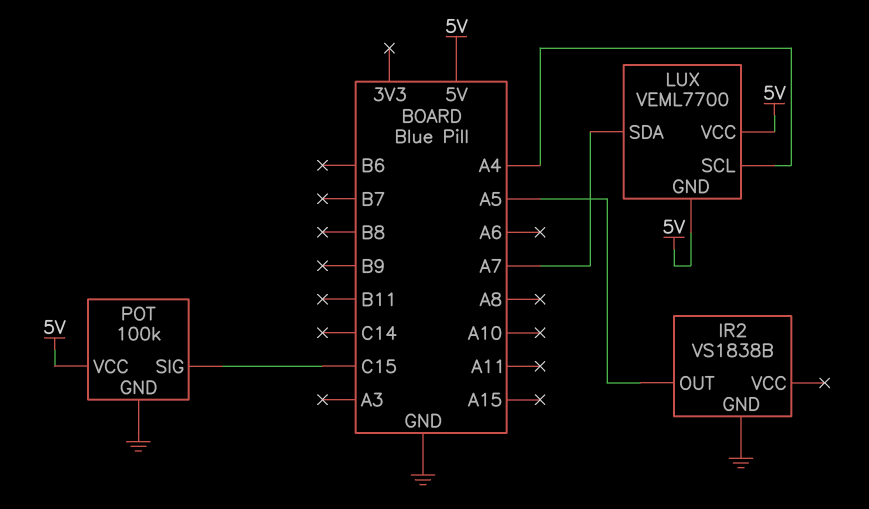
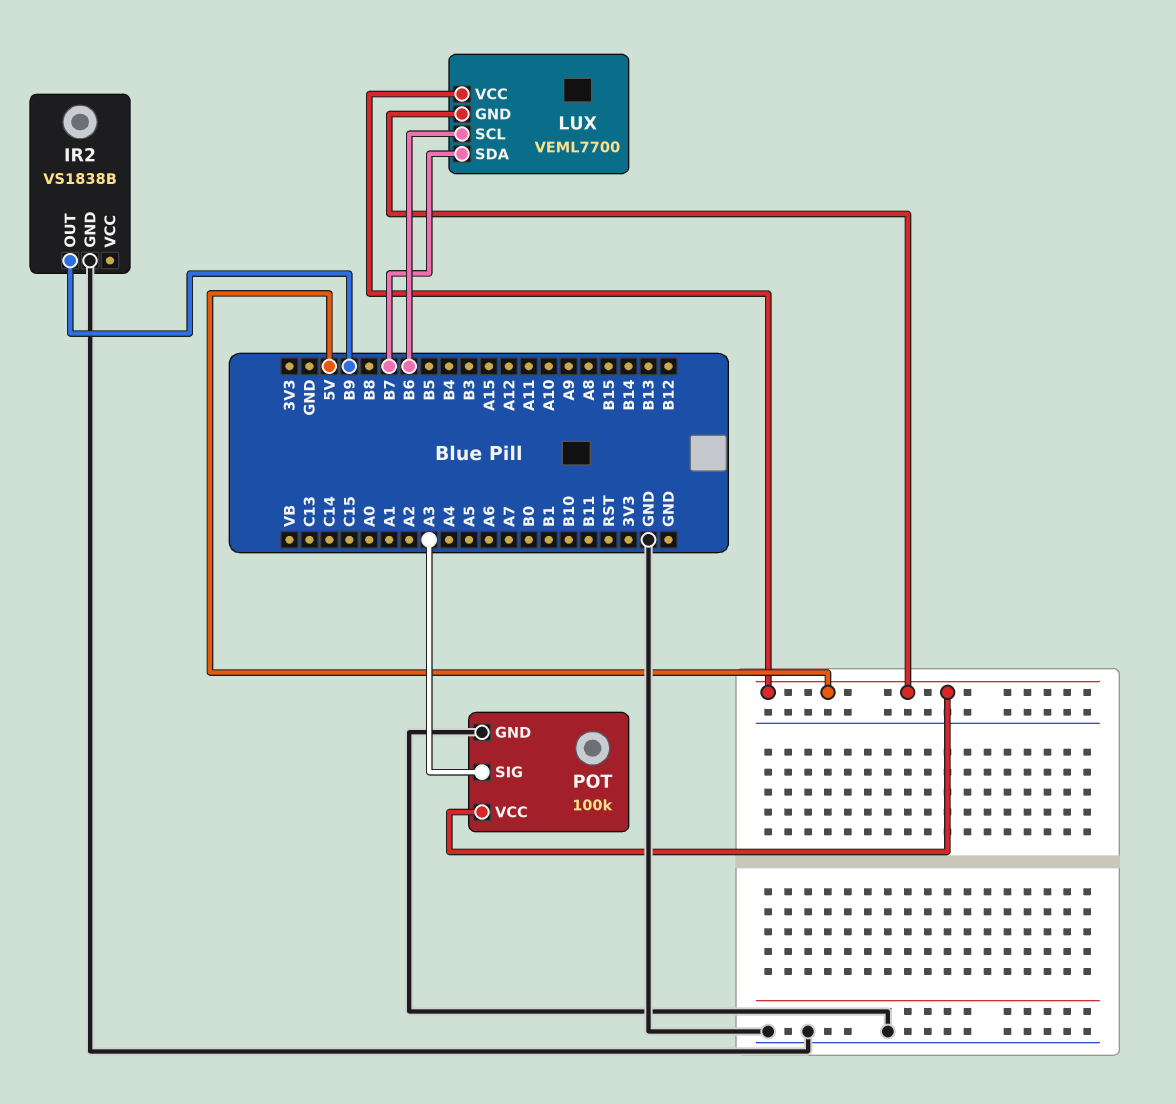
IR2 pin OUT: A5 -> B9
LUX pin SCL: A4 -> B6
LUX pin SDA: A7 -> B7
POT pin SIG: C15 -> A3

